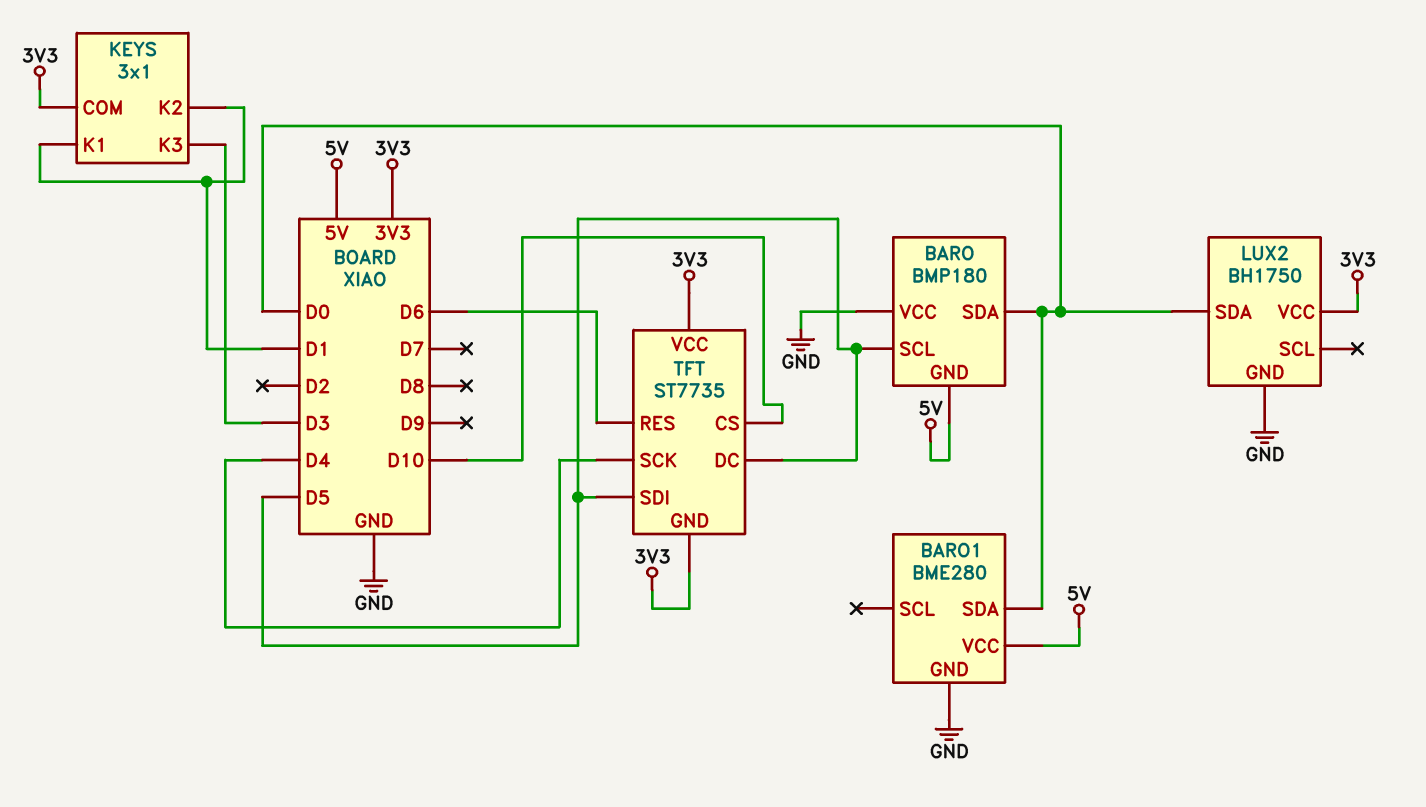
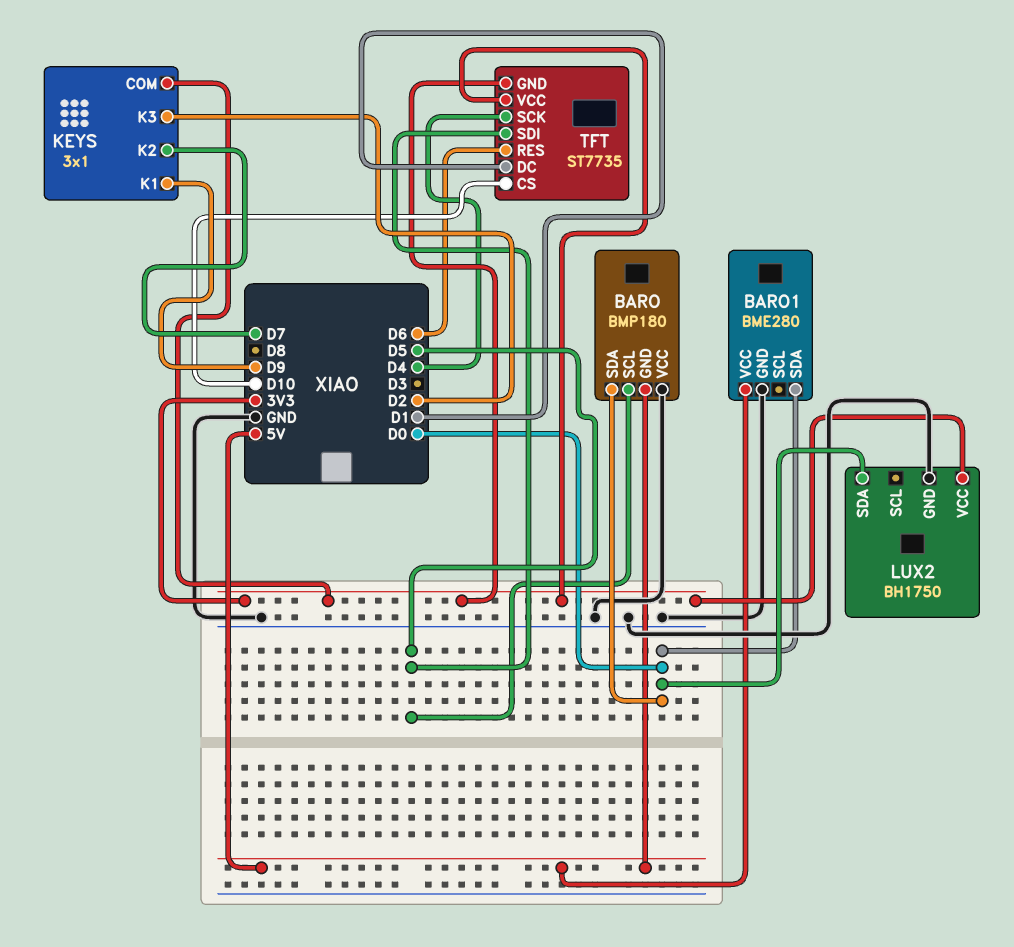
KEYS pin K1: D1 -> D9
KEYS pin K2: D1 -> D7
KEYS pin K3: D3 -> D2
TFT pin DC: D5 -> D1

